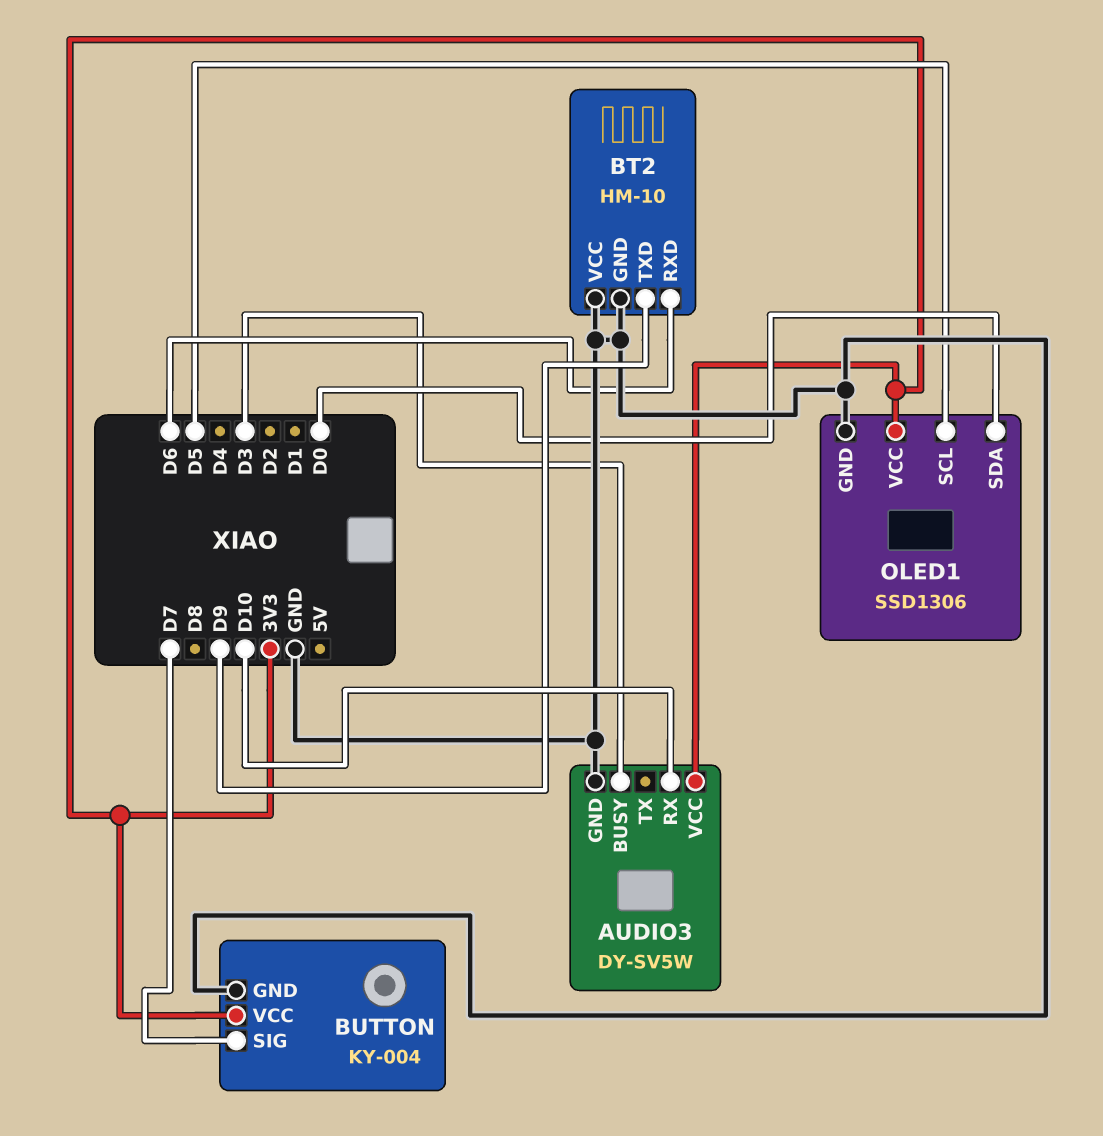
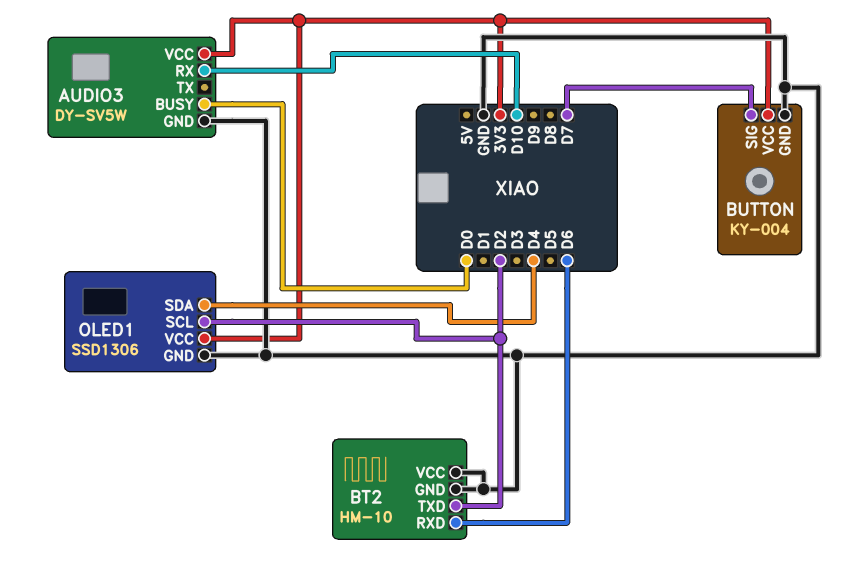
AUDIO3 pin BUSY: D3 -> D0
BT2 pin TXD: D9 -> D2
OLED1 pin SCL: D5 -> D2
OLED1 pin SDA: D0 -> D4

